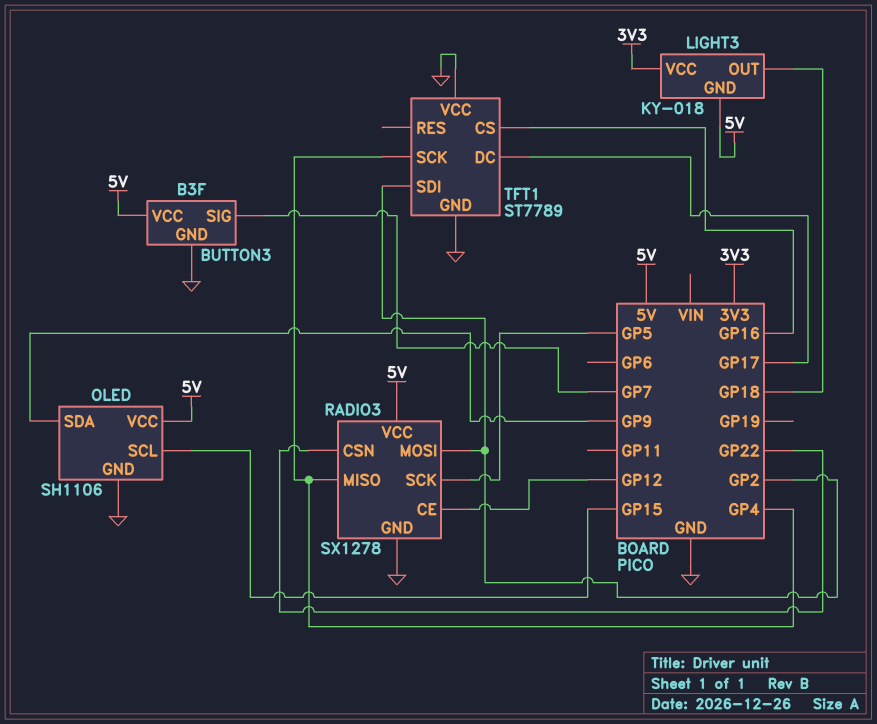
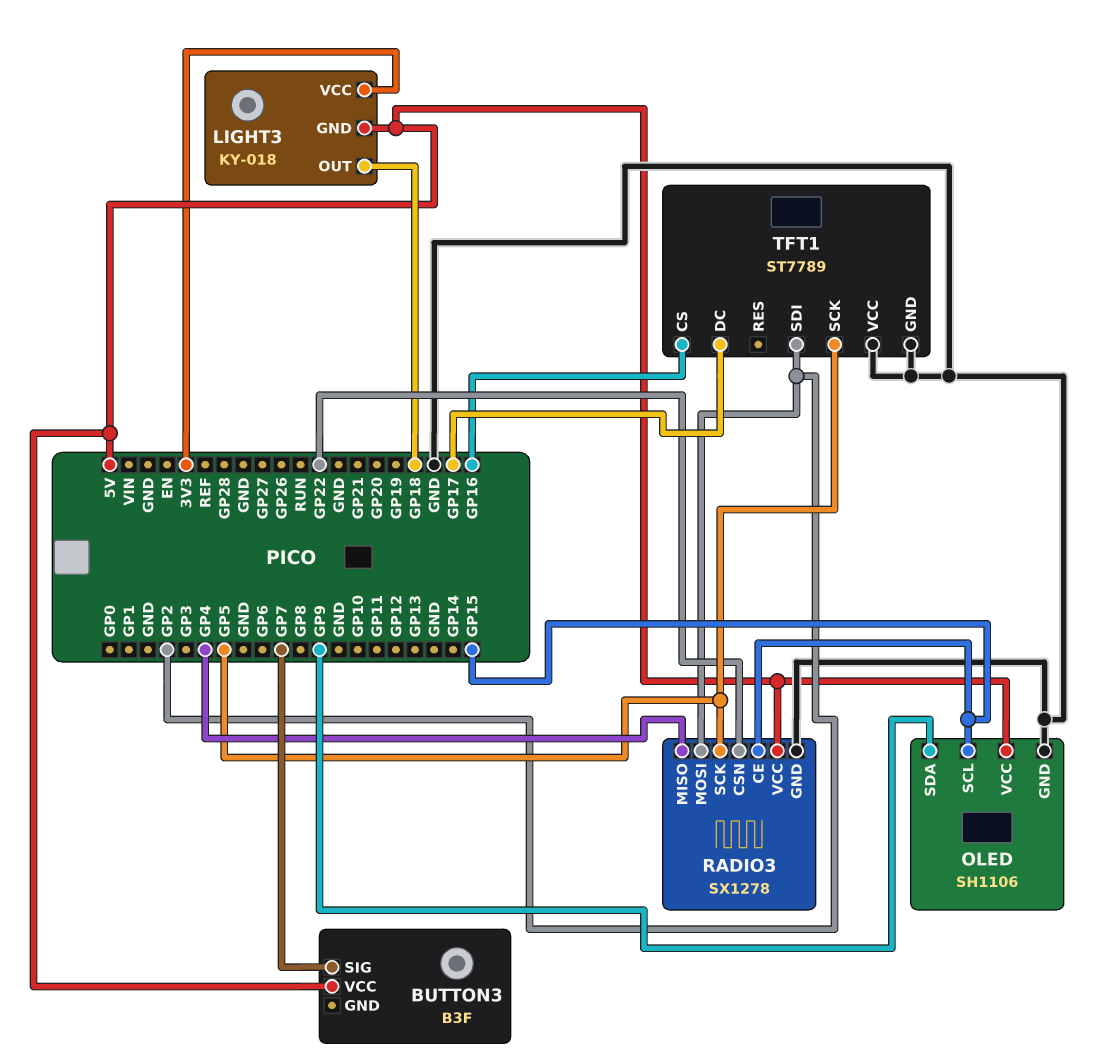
BUTTON3 pin GND: GND -> none
RADIO3 pin CE: GP12 -> GP15
TFT1 pin SCK: GP4 -> GP5

